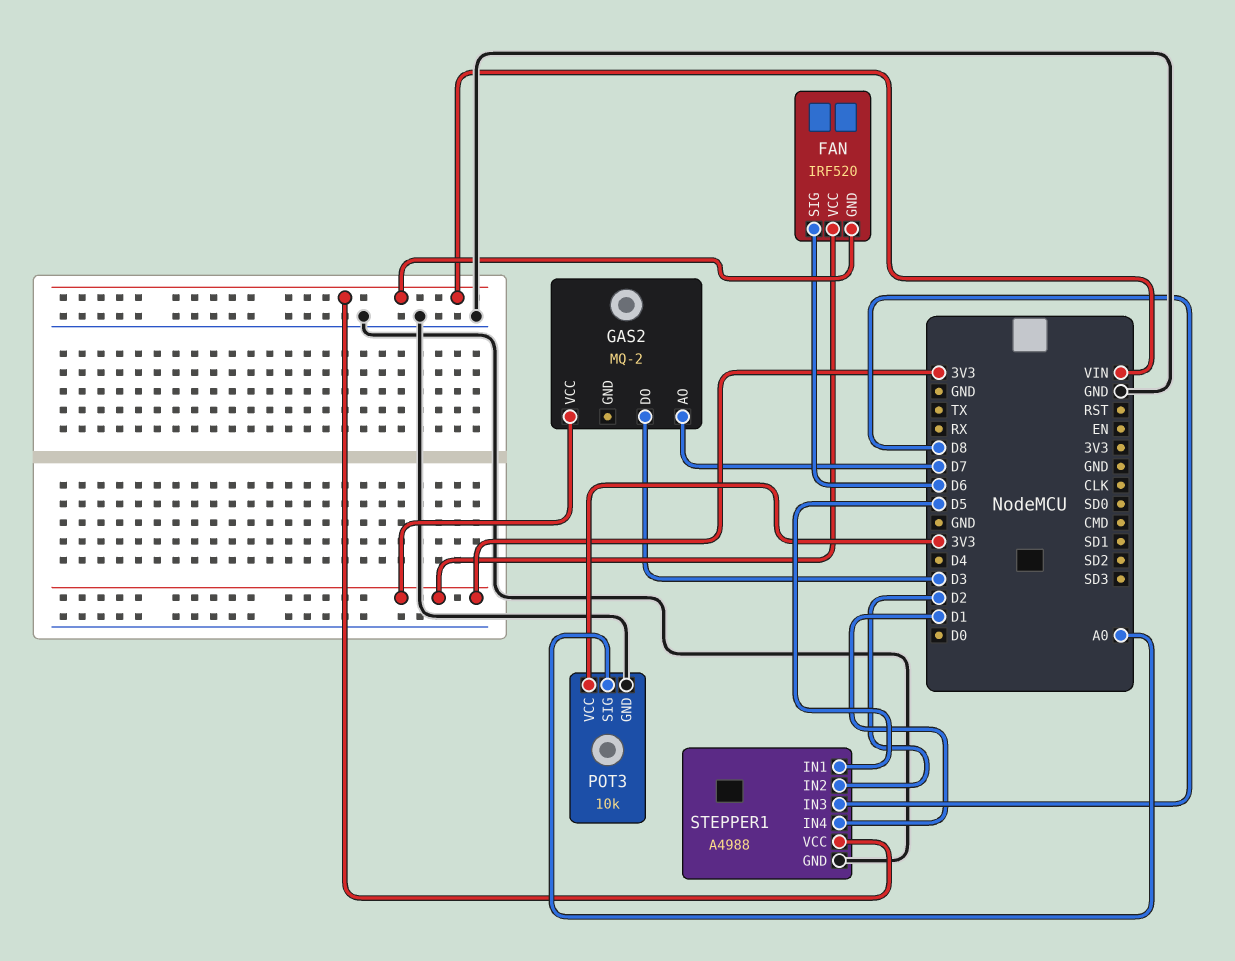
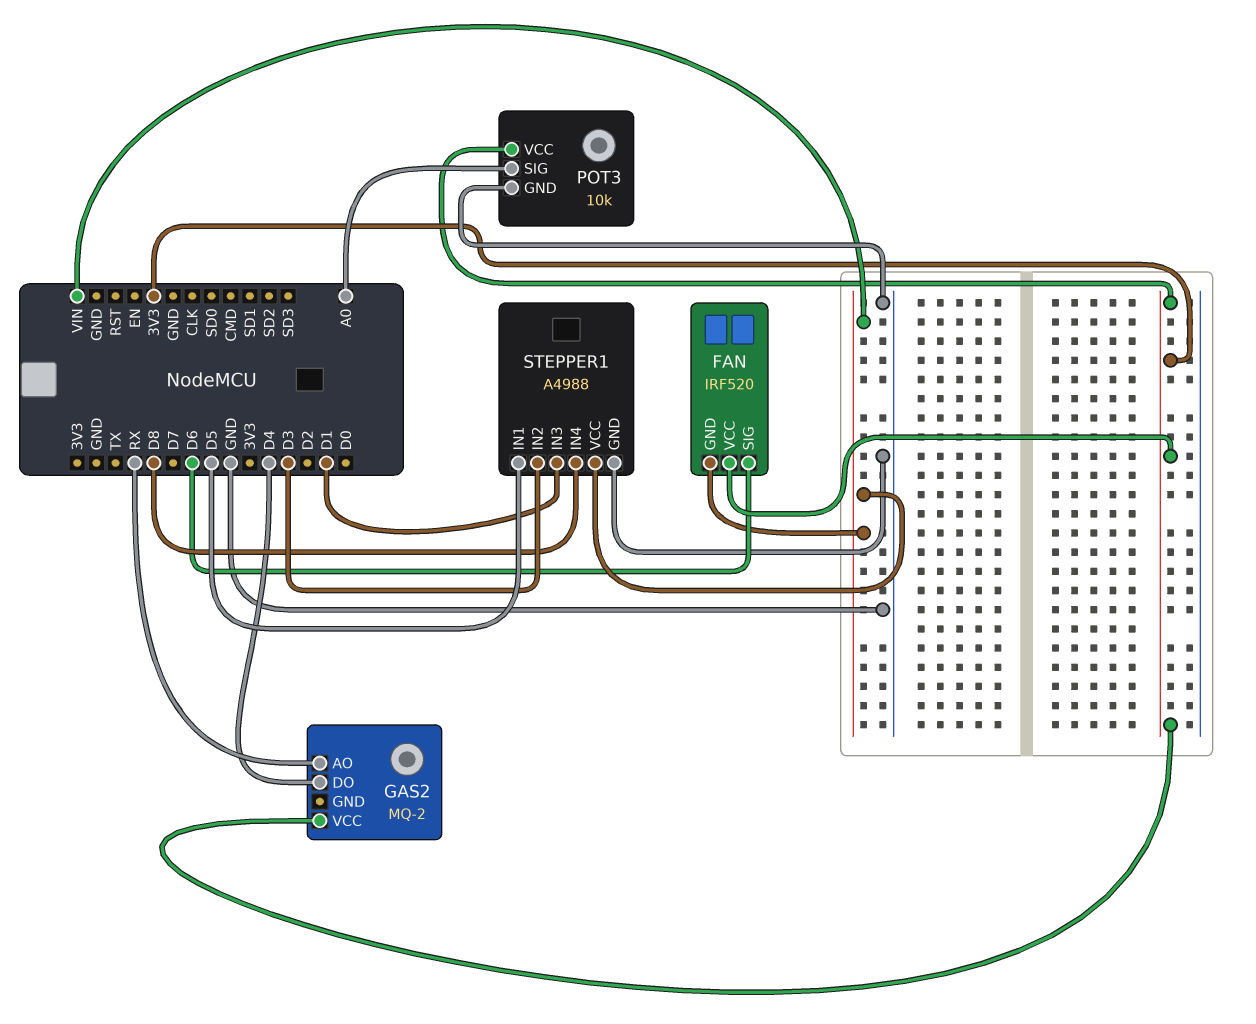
GAS2 pin AO: D7 -> RX
GAS2 pin DO: D3 -> D4
STEPPER1 pin IN2: D2 -> D3
STEPPER1 pin IN3: D8 -> D1
STEPPER1 pin IN4: D1 -> D8

